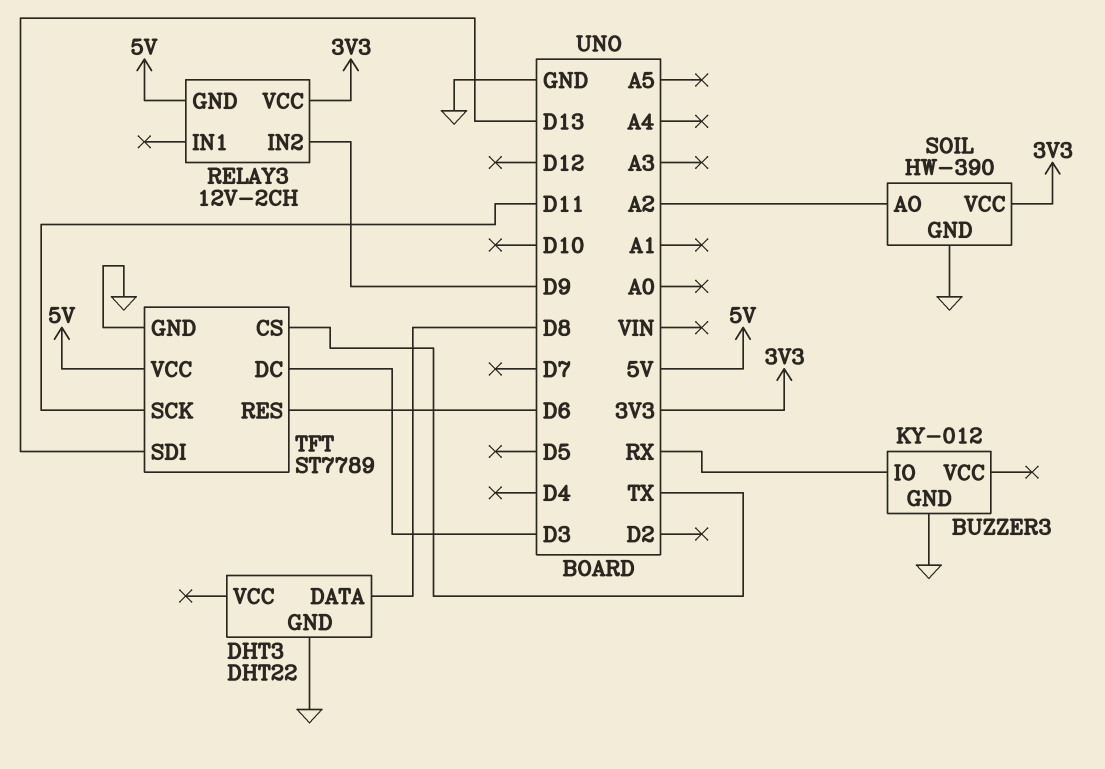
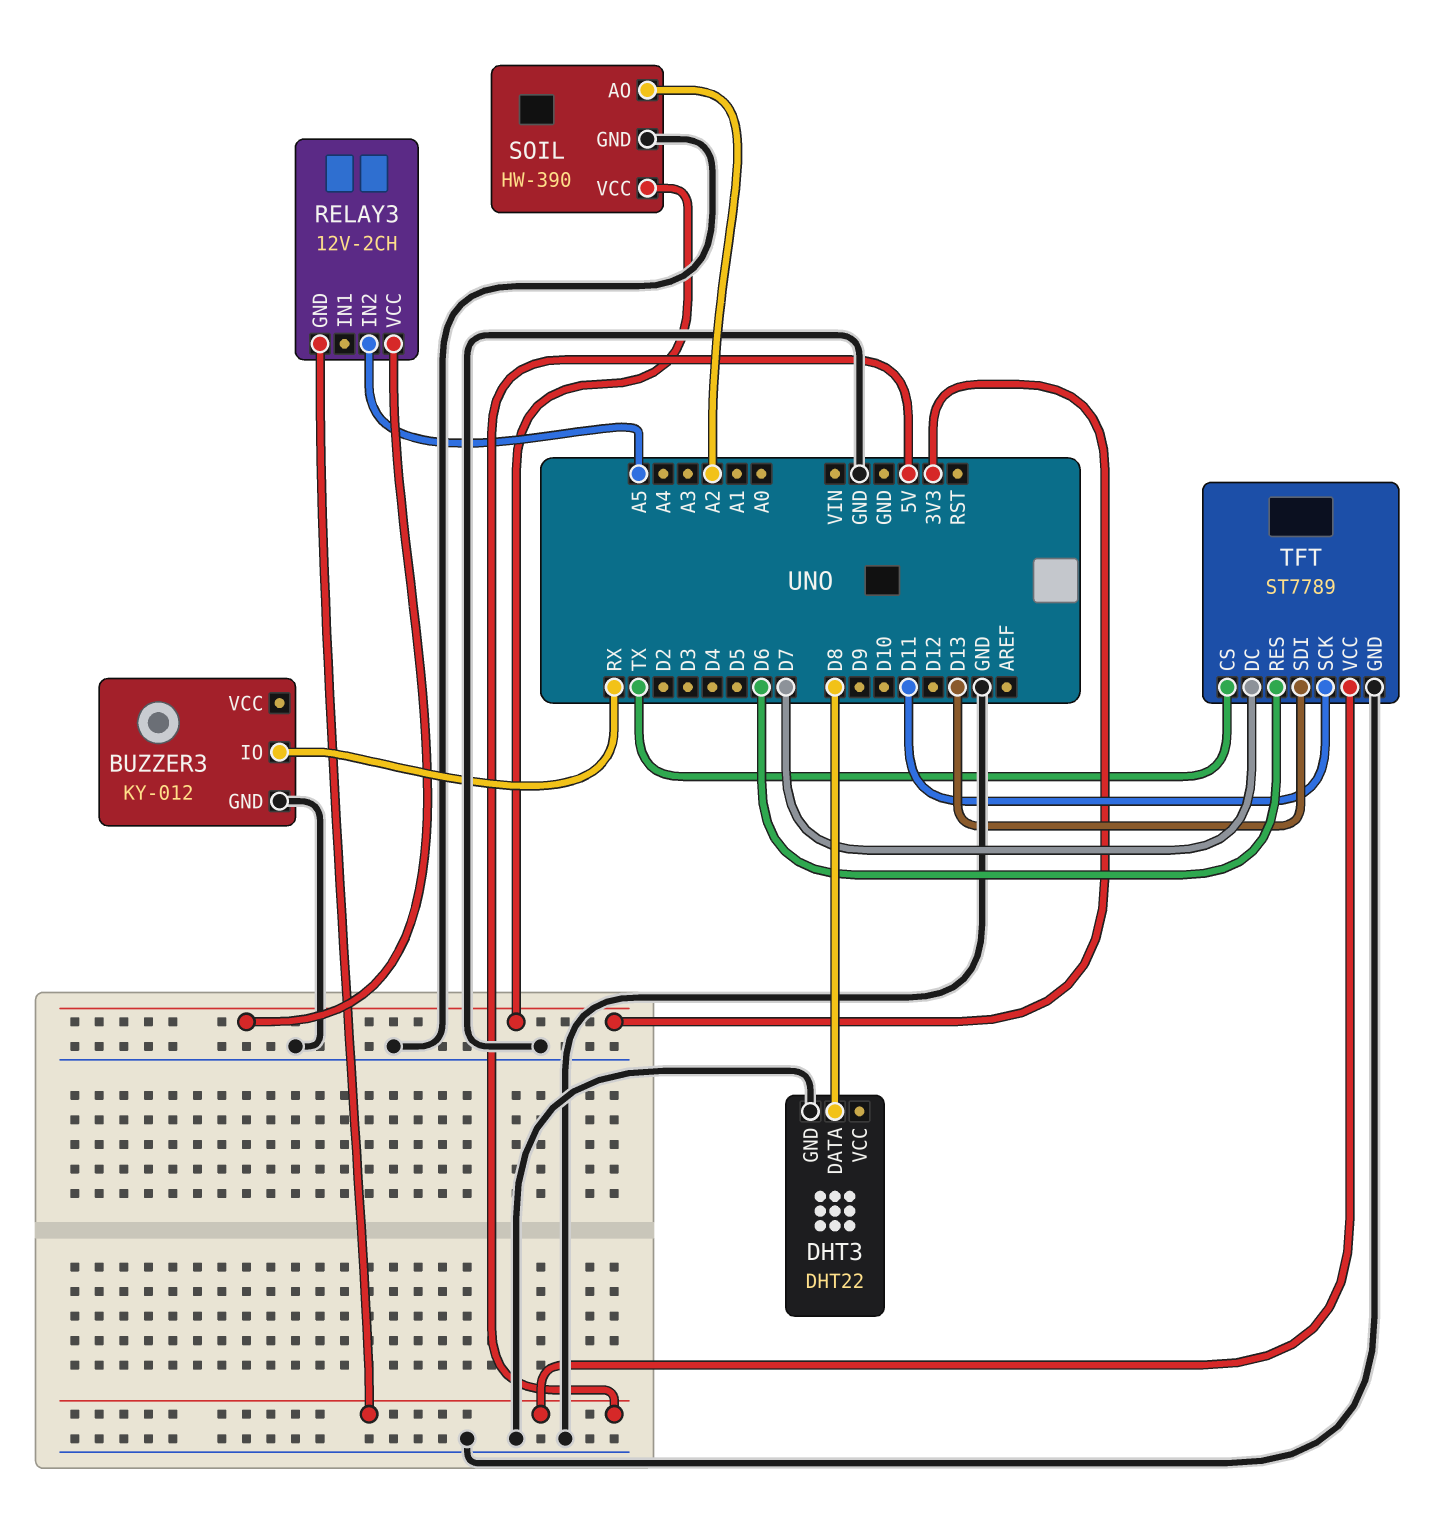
RELAY3 pin IN2: D9 -> A5
TFT pin DC: D3 -> D7

